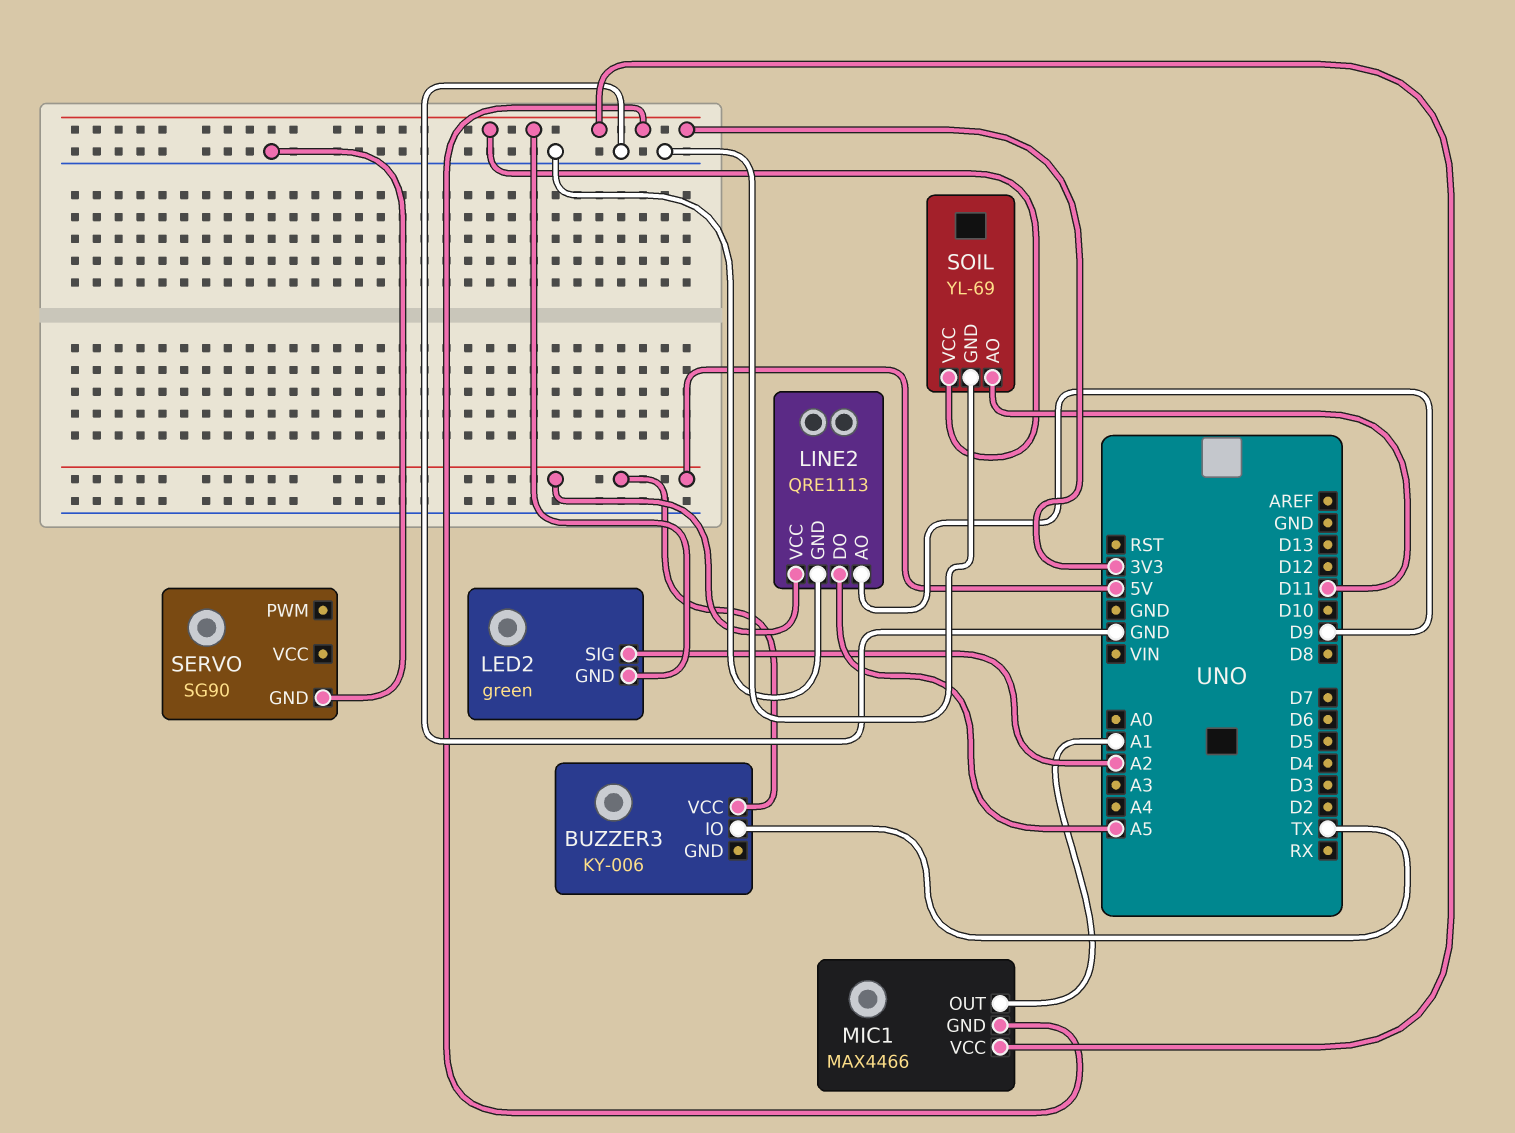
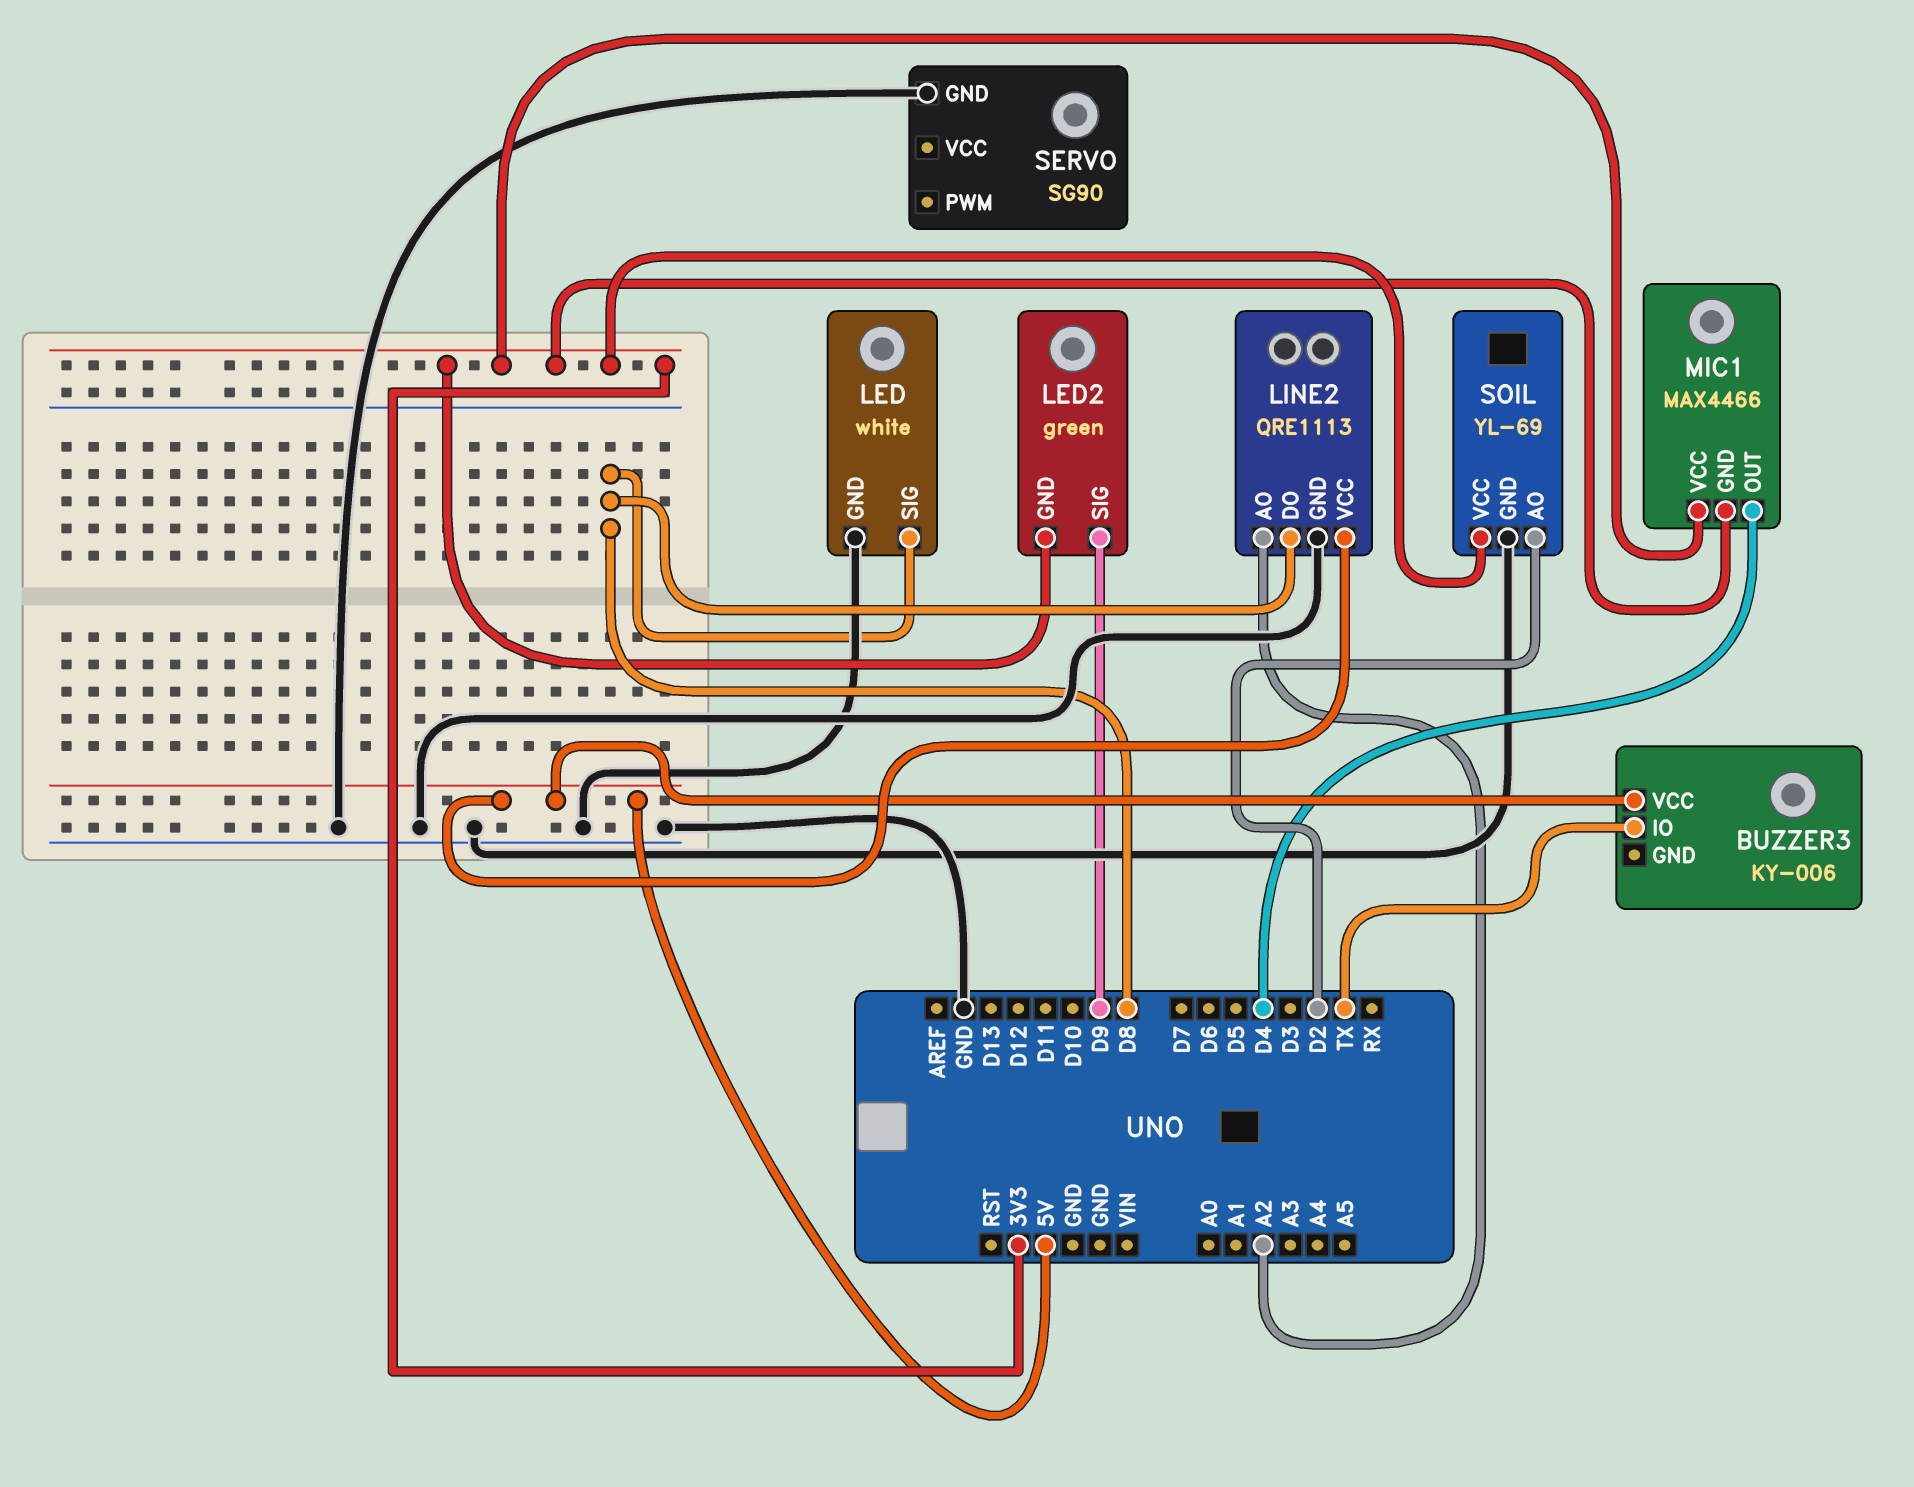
LED: none -> white
LED pin GND: none -> GND
LED pin SIG: none -> D8
LED2 pin SIG: A2 -> D9
LINE2 pin AO: D9 -> A2
LINE2 pin DO: A5 -> D8
MIC1 pin OUT: A1 -> D4
SOIL pin AO: D11 -> D2

